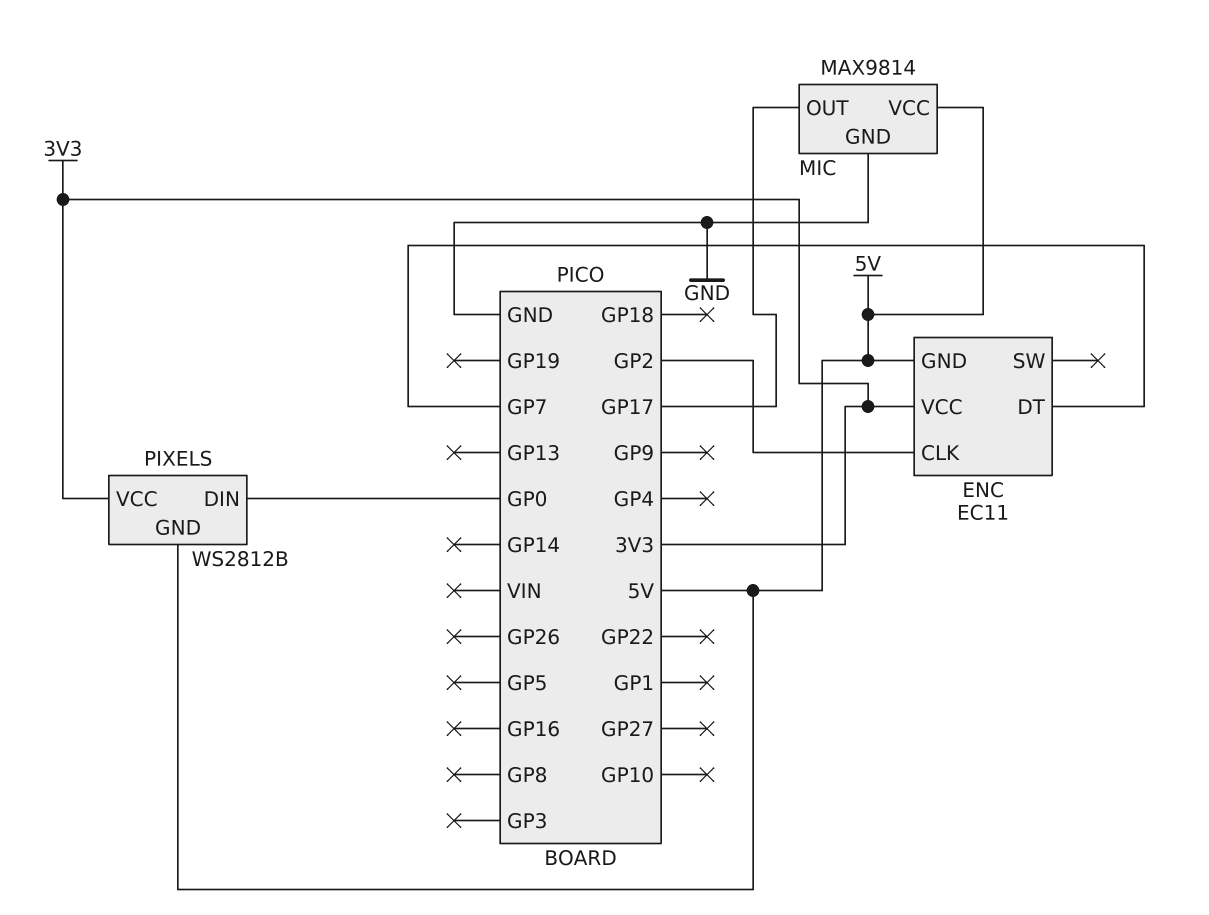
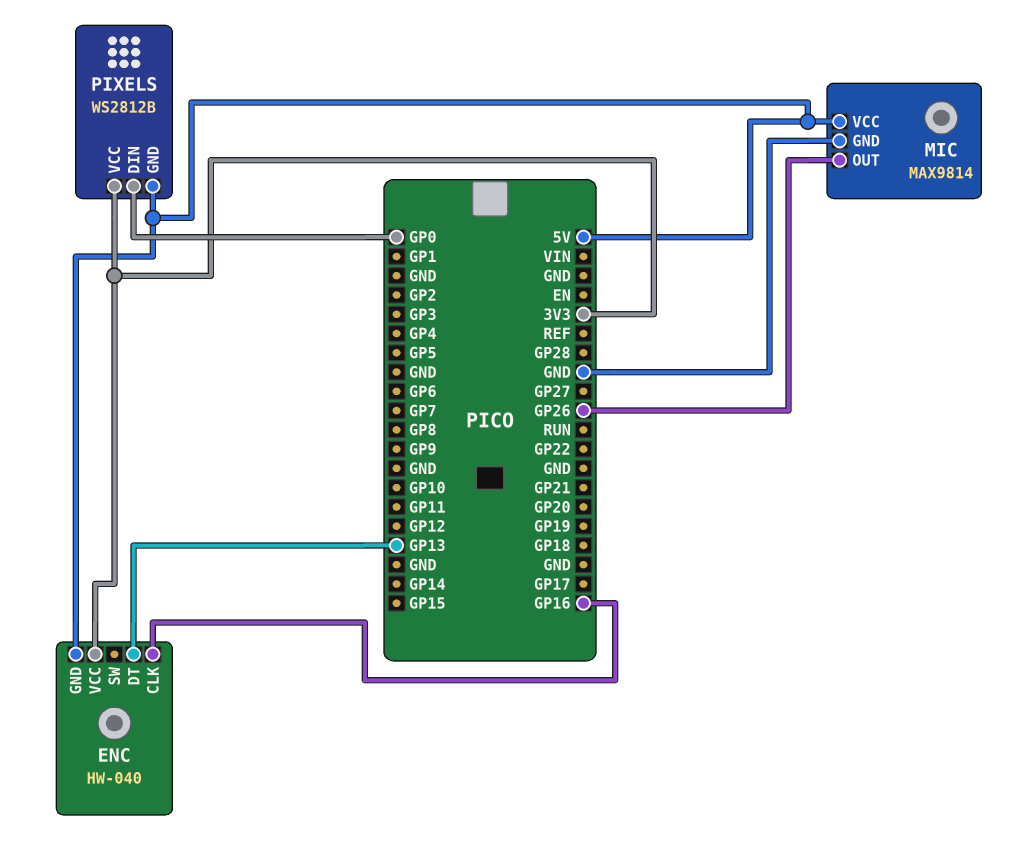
ENC: EC11 -> HW-040
ENC pin CLK: GP2 -> GP16
ENC pin DT: GP7 -> GP13
MIC pin OUT: GP17 -> GP26

